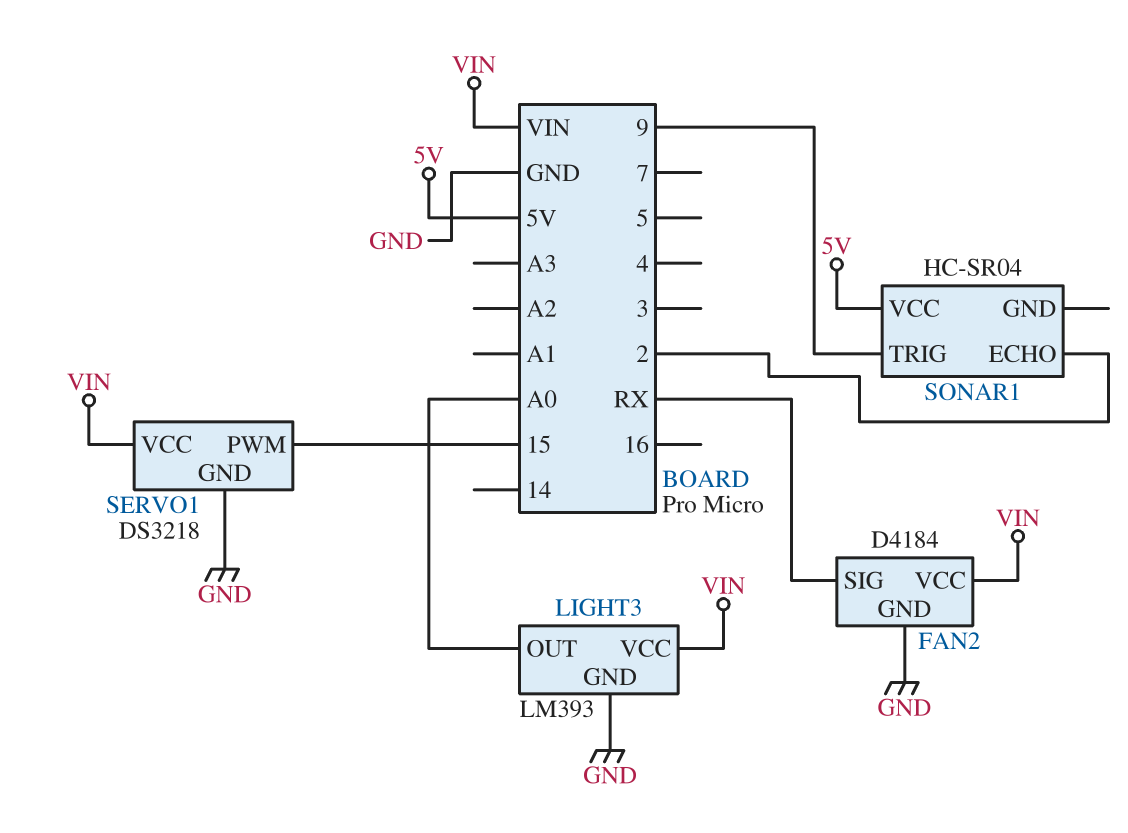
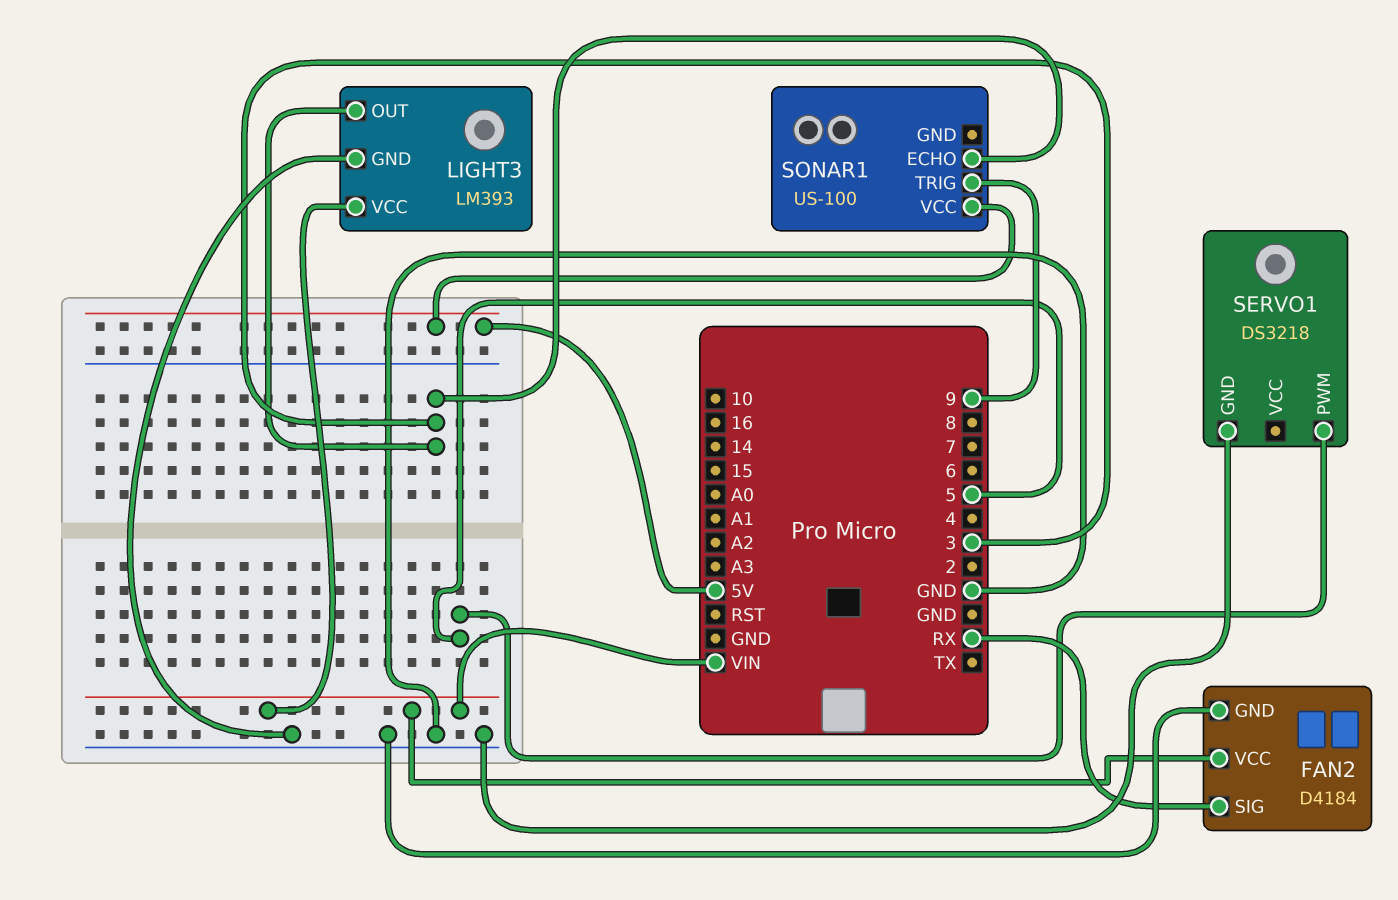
LIGHT3 pin OUT: A0 -> 3
SERVO1 pin PWM: 15 -> 5
SERVO1 pin VCC: VIN -> none
SONAR1: HC-SR04 -> US-100
SONAR1 pin ECHO: 2 -> 3

